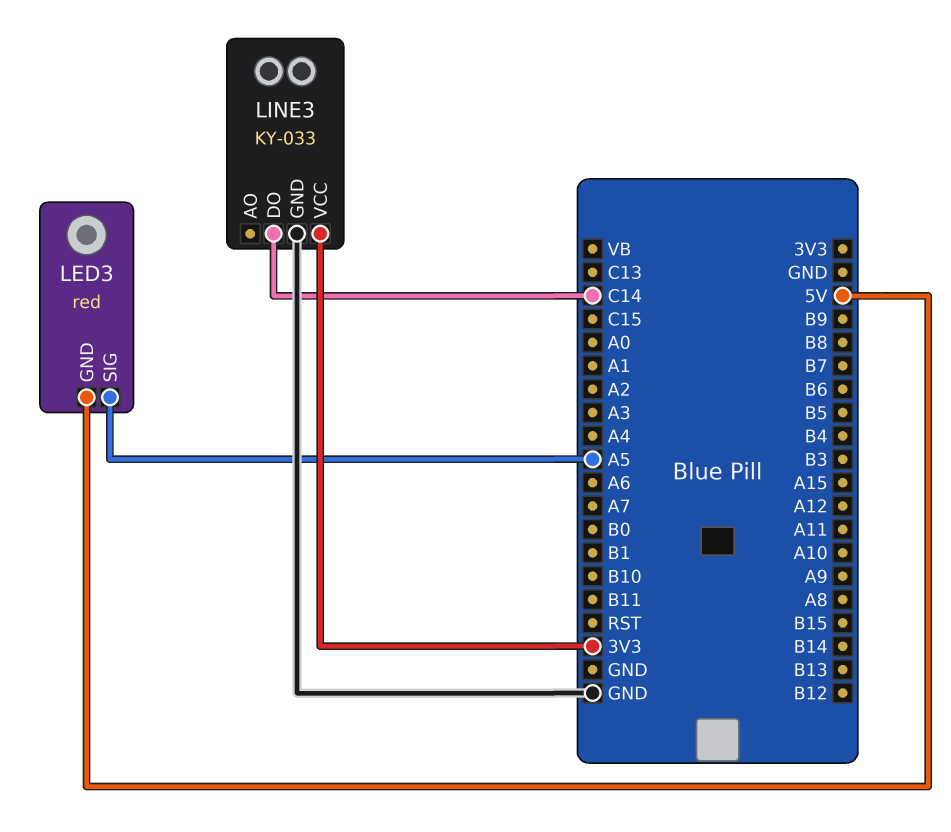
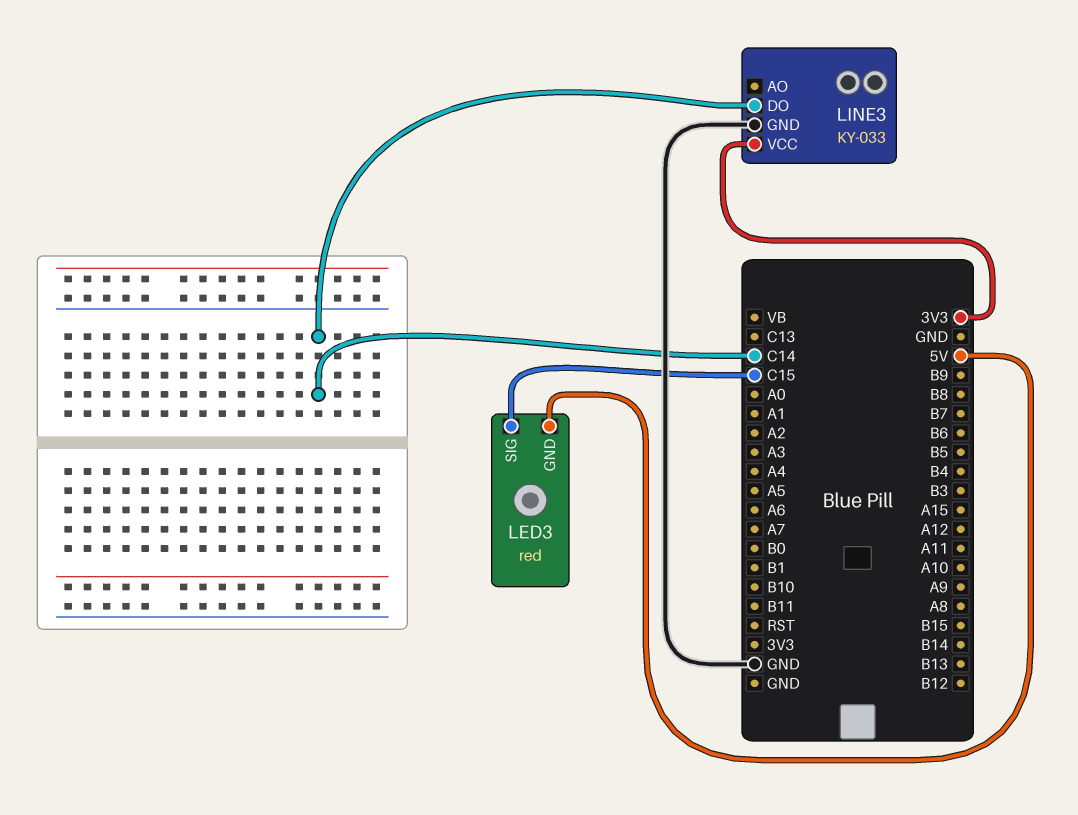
LED3 pin SIG: A5 -> C15

